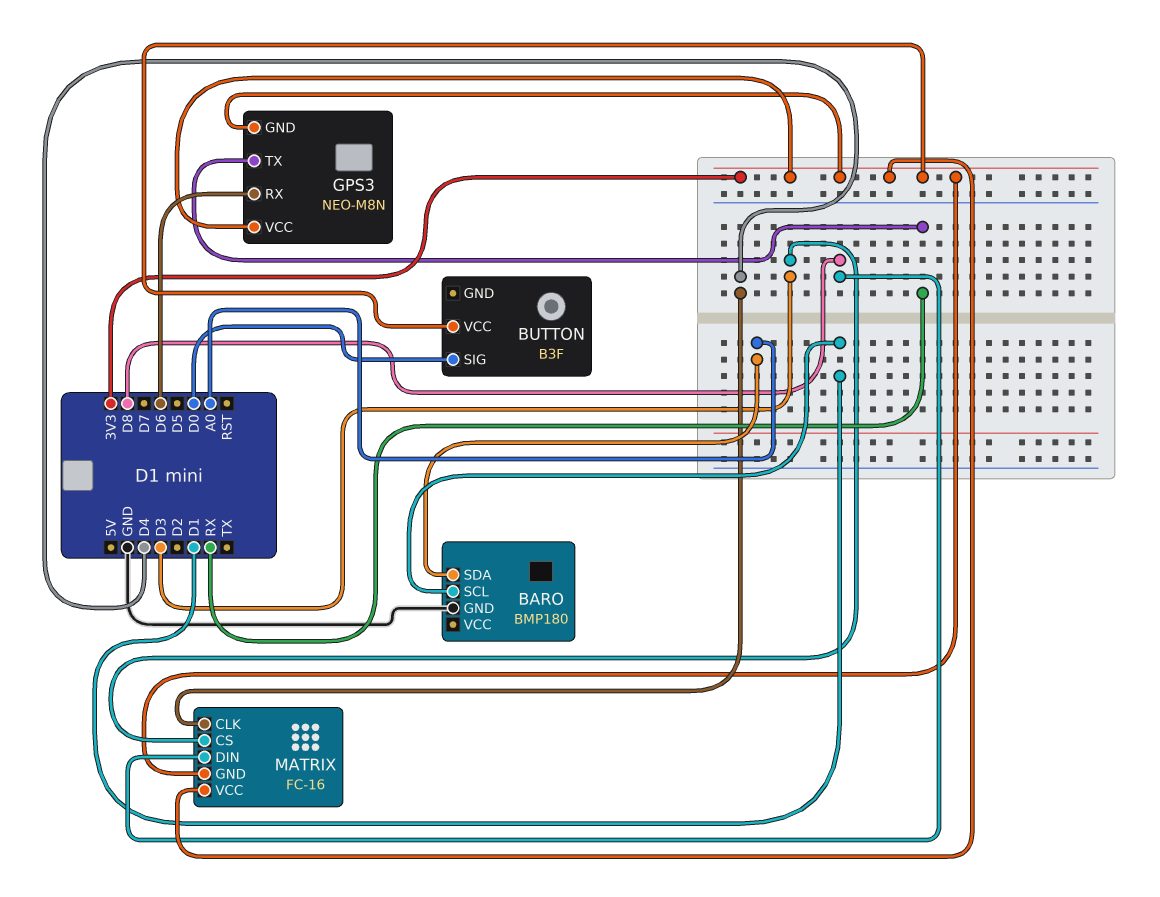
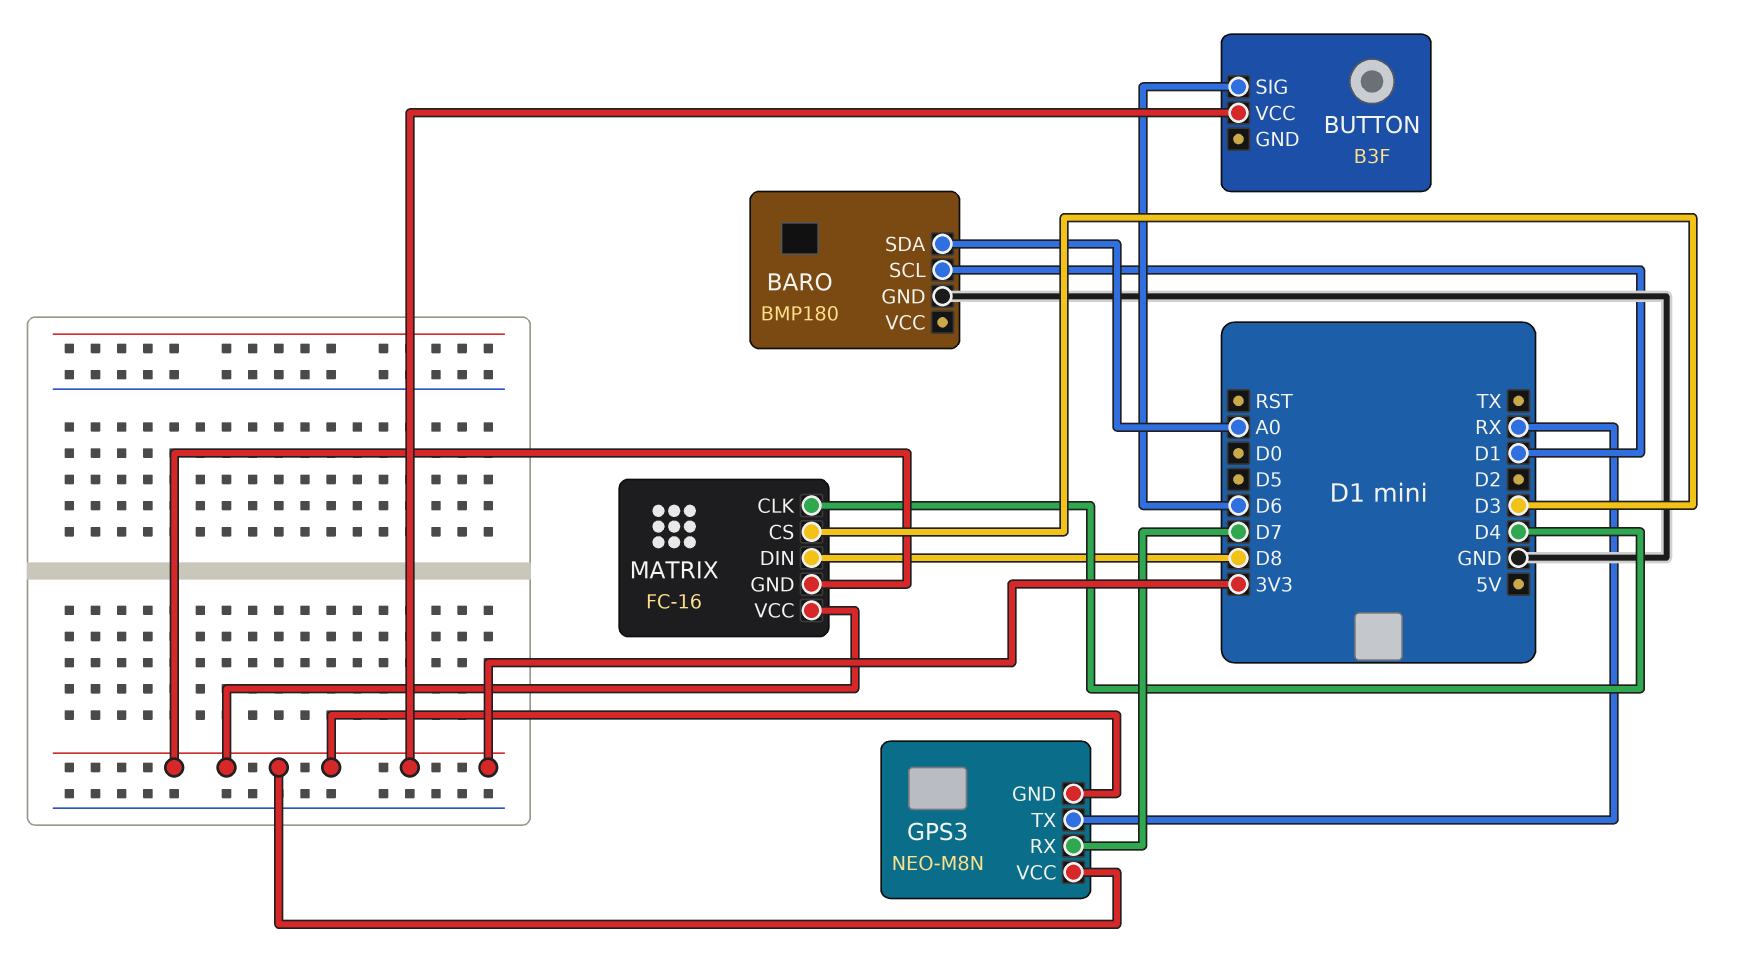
BUTTON pin SIG: D0 -> D6
GPS3 pin RX: D6 -> D7

